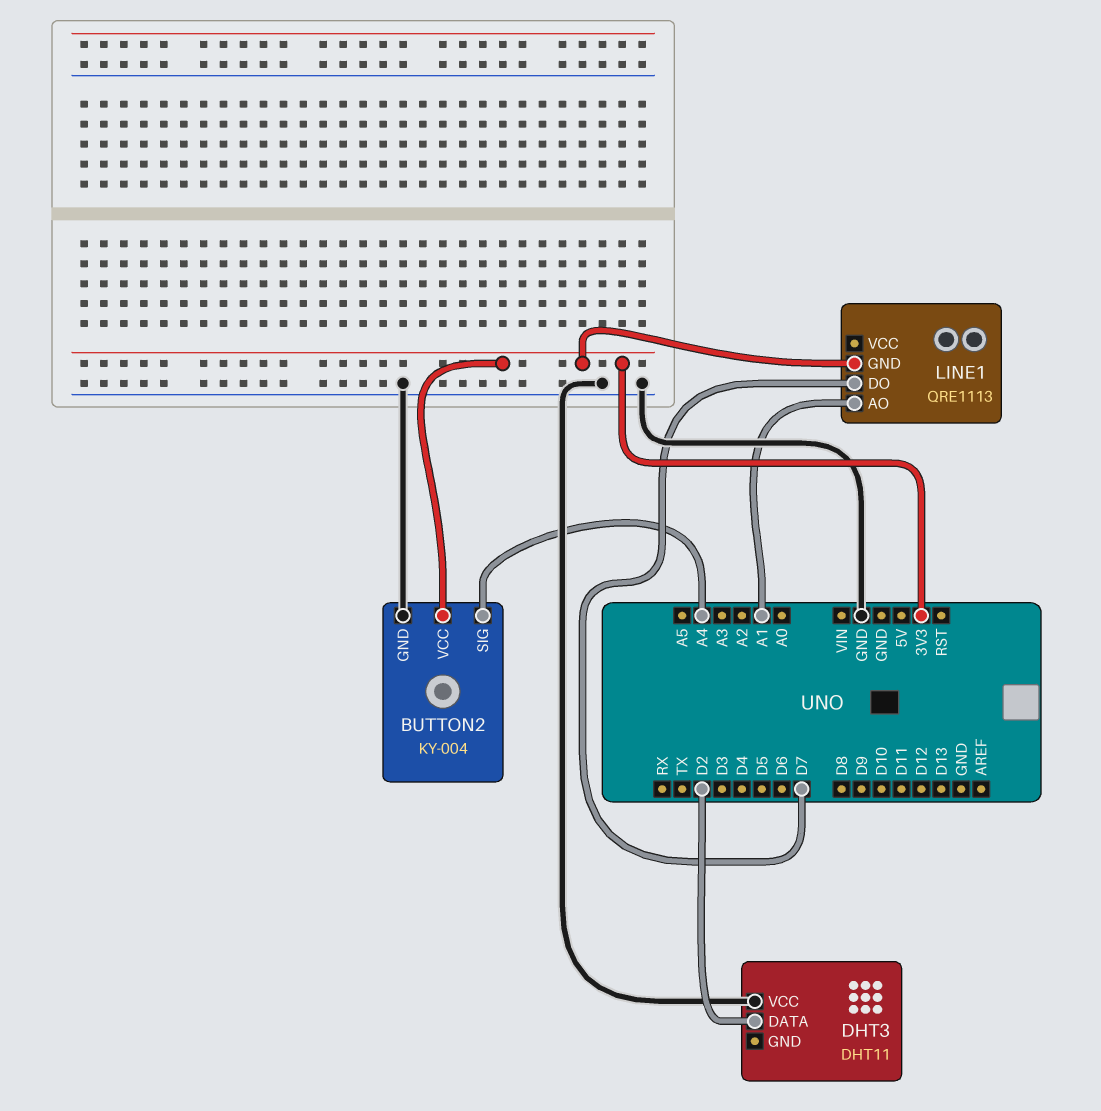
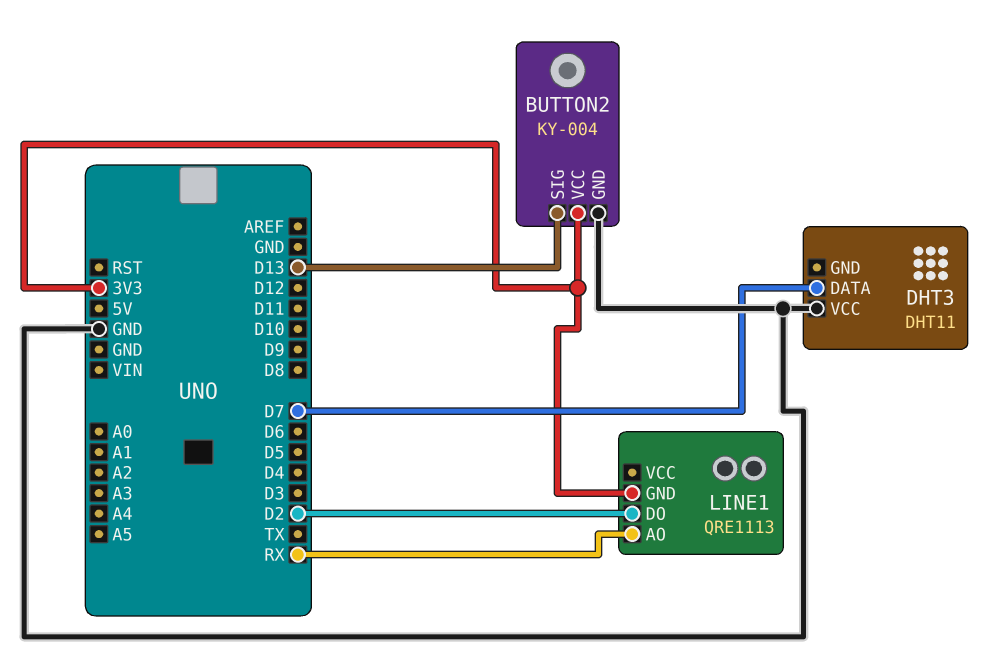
BUTTON2 pin SIG: A4 -> D13
DHT3 pin DATA: D2 -> D7
LINE1 pin AO: A1 -> RX
LINE1 pin DO: D7 -> D2

